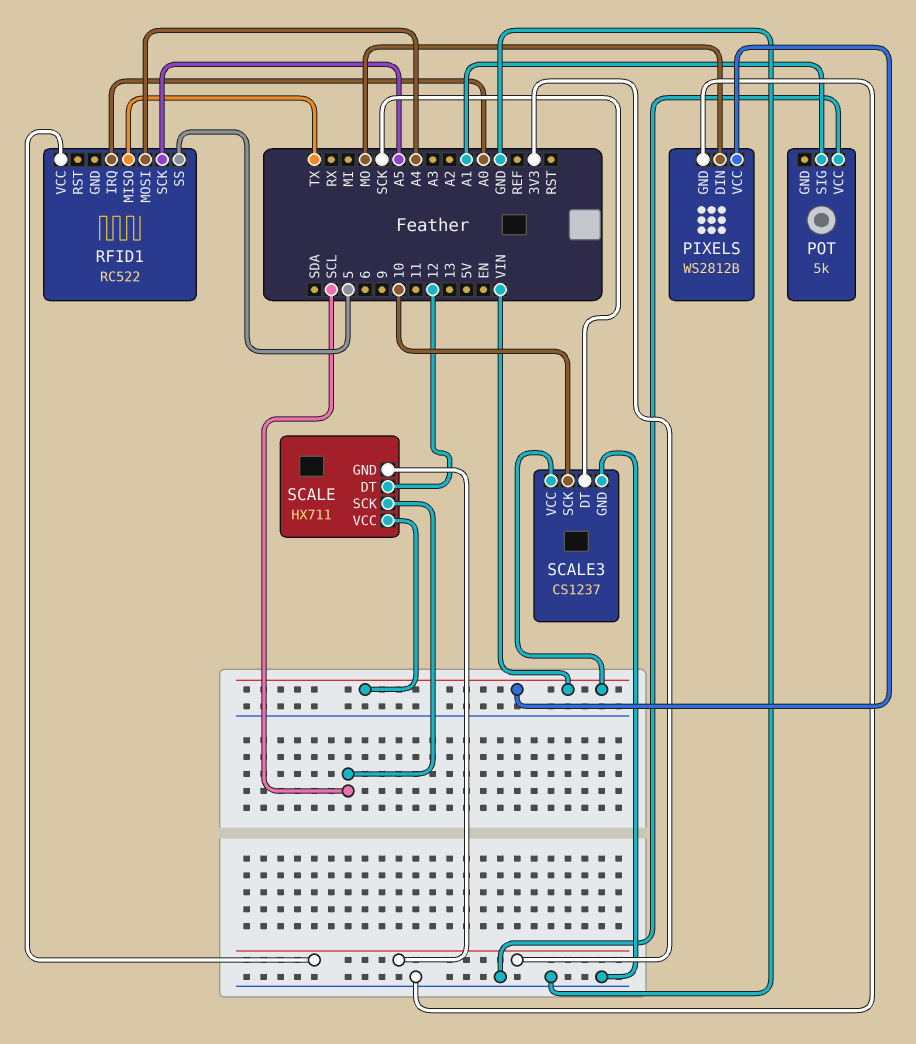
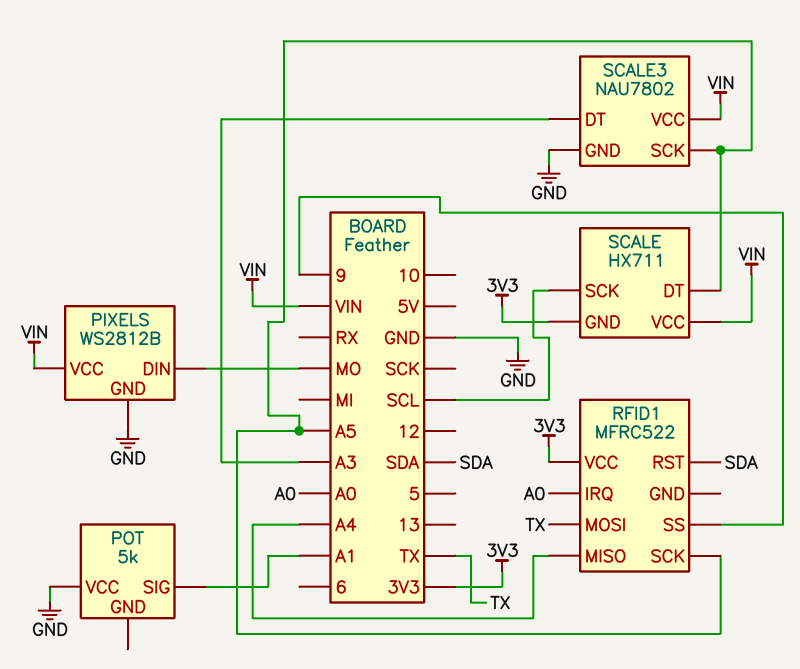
RFID1: RC522 -> MFRC522
RFID1 pin MISO: TX -> A4
RFID1 pin MOSI: A4 -> TX
RFID1 pin RST: none -> SDA
RFID1 pin SS: 5 -> 9
SCALE pin DT: 12 -> A5
SCALE3: CS1237 -> NAU7802
SCALE3 pin DT: SCK -> A3
SCALE3 pin SCK: 10 -> A5

